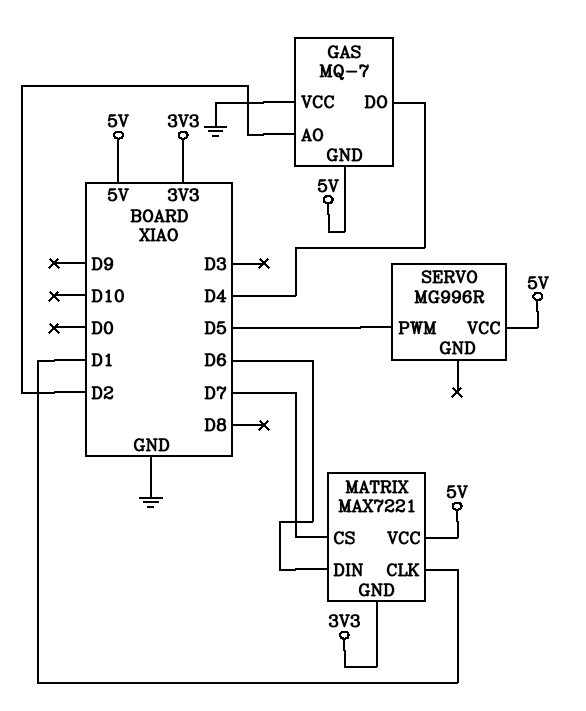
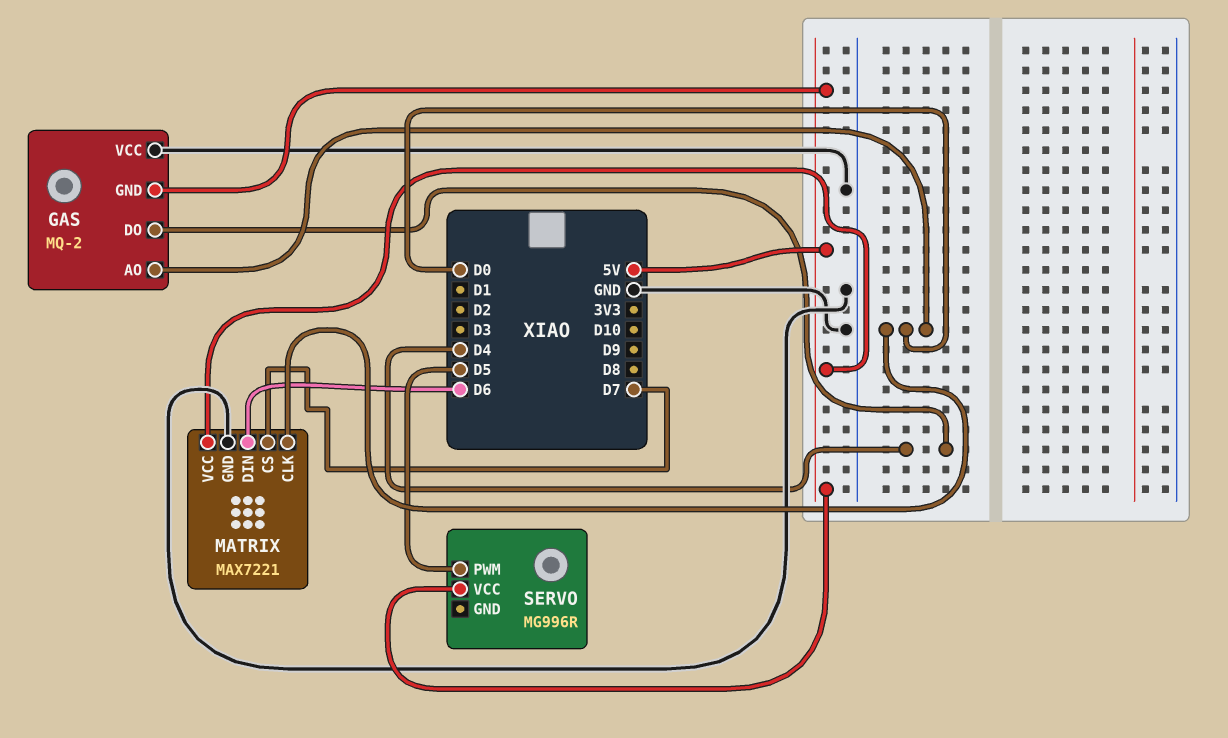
GAS: MQ-7 -> MQ-2
GAS pin AO: D2 -> D0
MATRIX pin CLK: D1 -> D0
MATRIX pin GND: 3V3 -> GND

